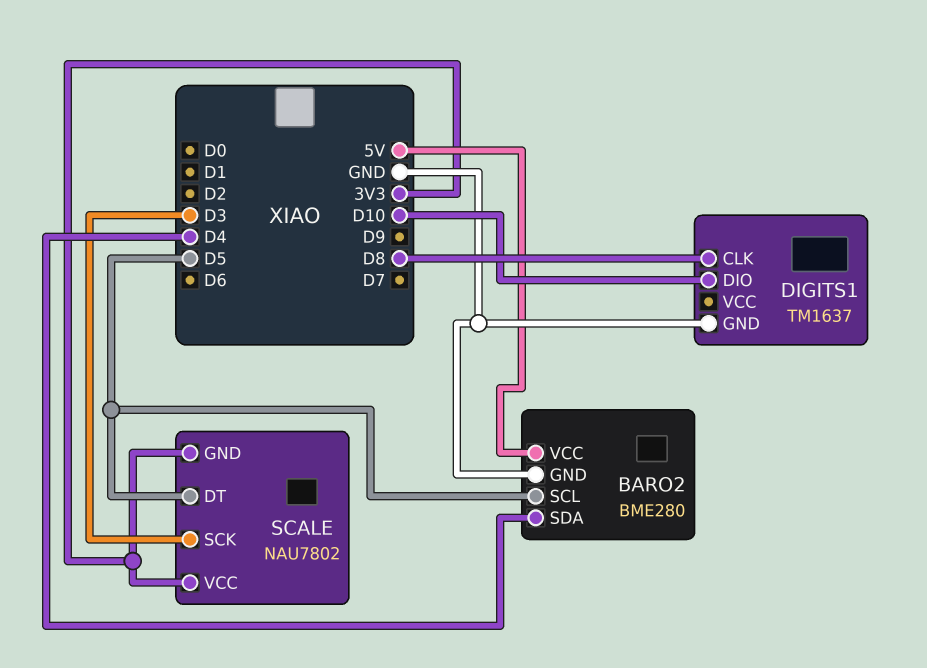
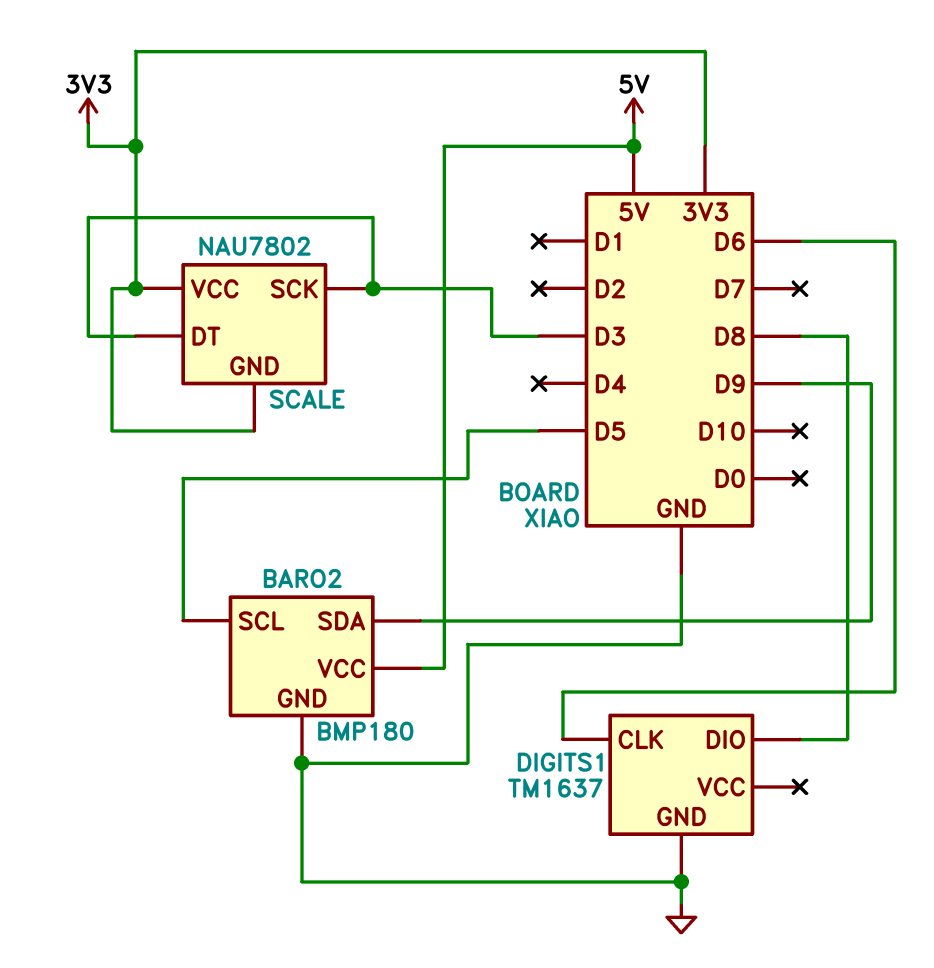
BARO2: BME280 -> BMP180
BARO2 pin SDA: D4 -> D9
DIGITS1 pin CLK: D8 -> D6
DIGITS1 pin DIO: D10 -> D8
SCALE pin DT: D5 -> D3

